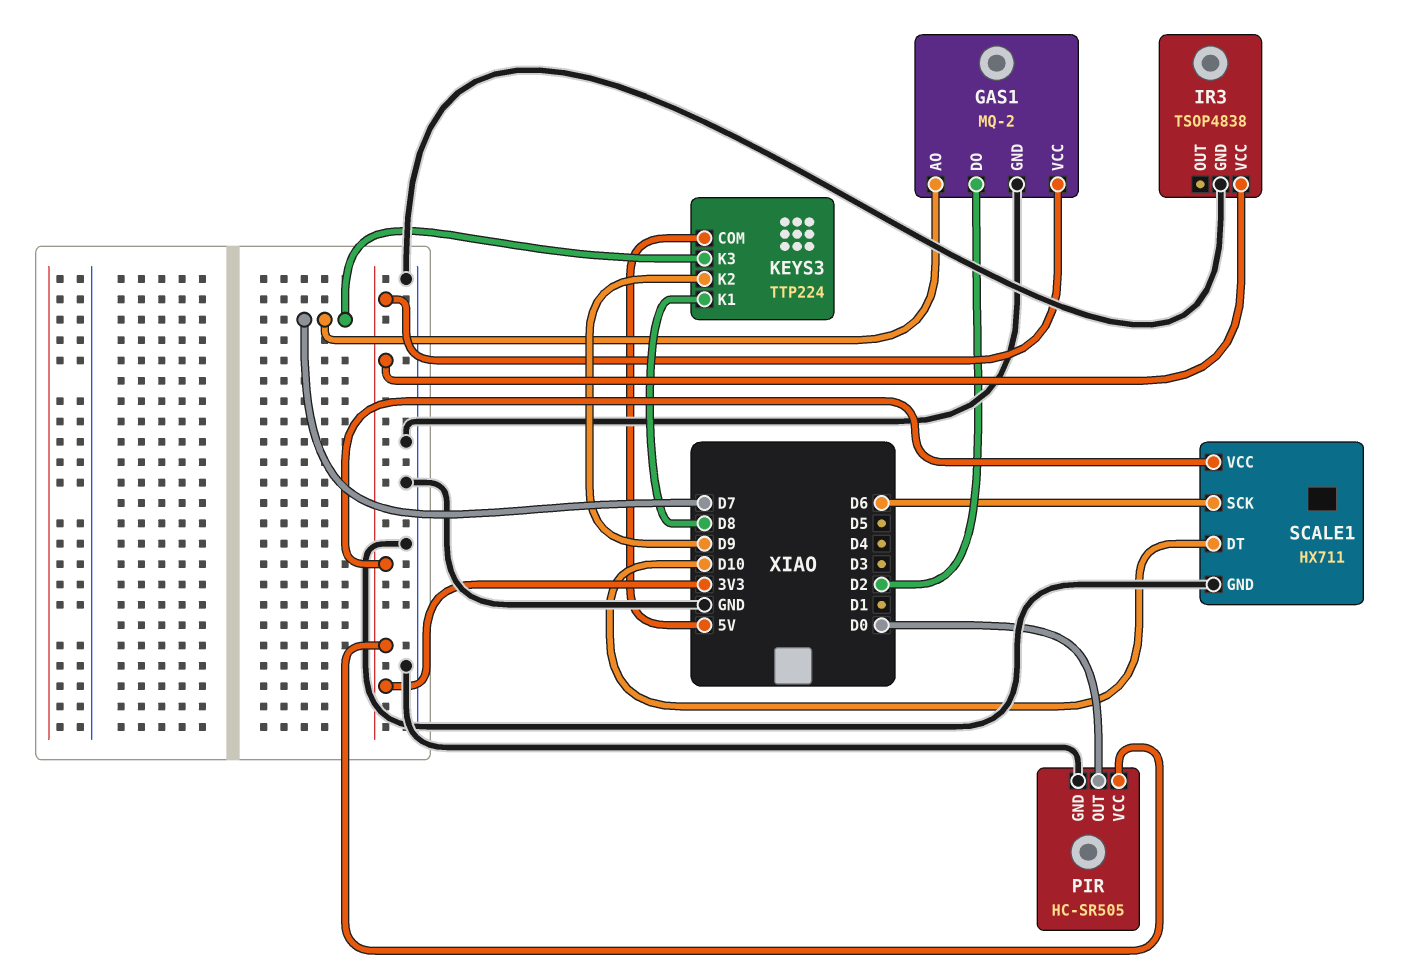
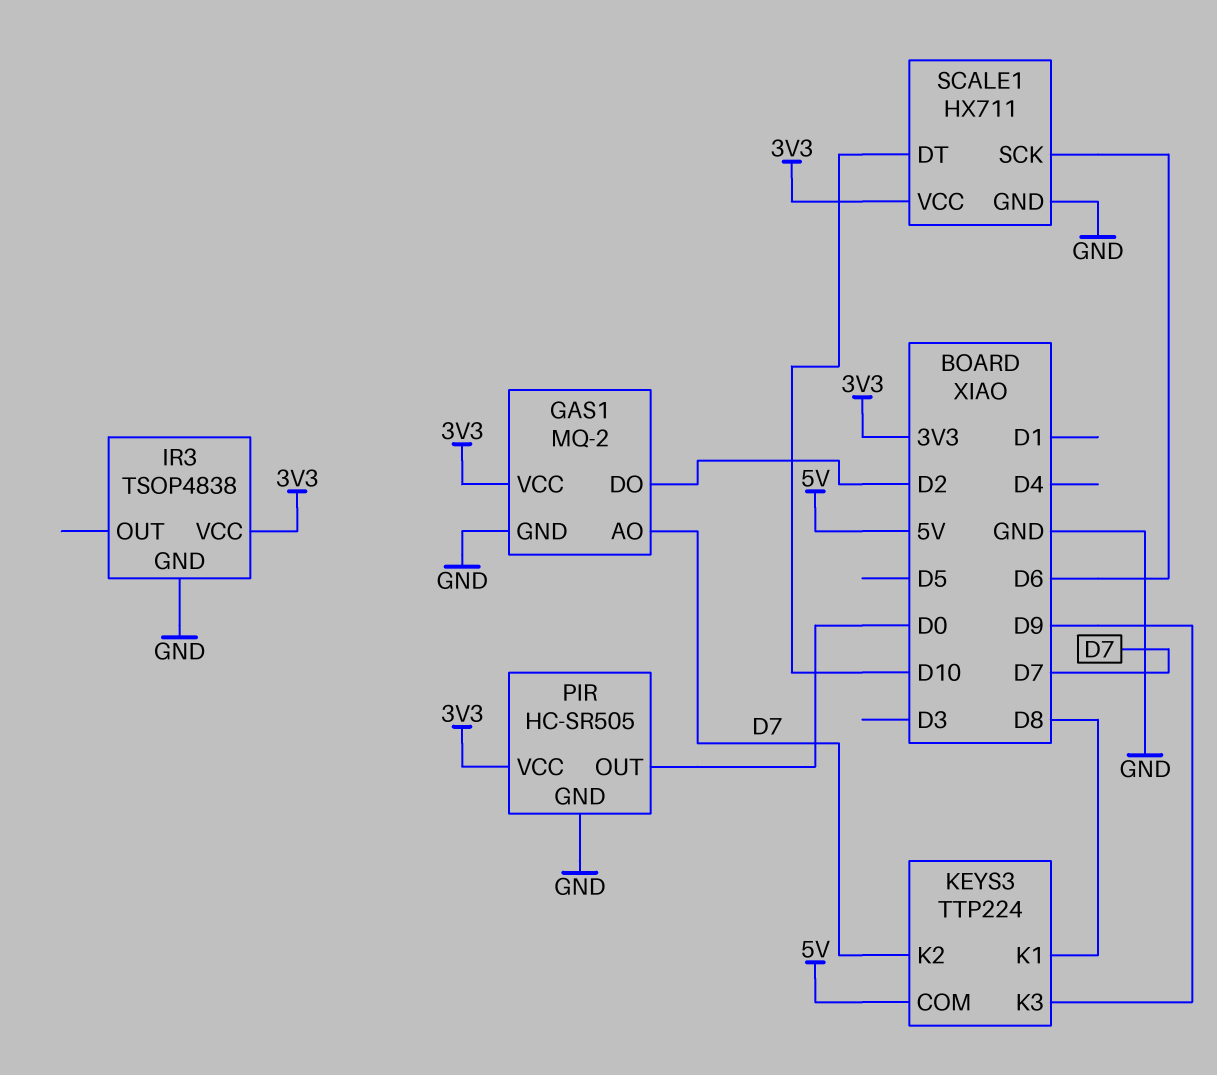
KEYS3 pin K2: D9 -> D7
KEYS3 pin K3: D7 -> D9

